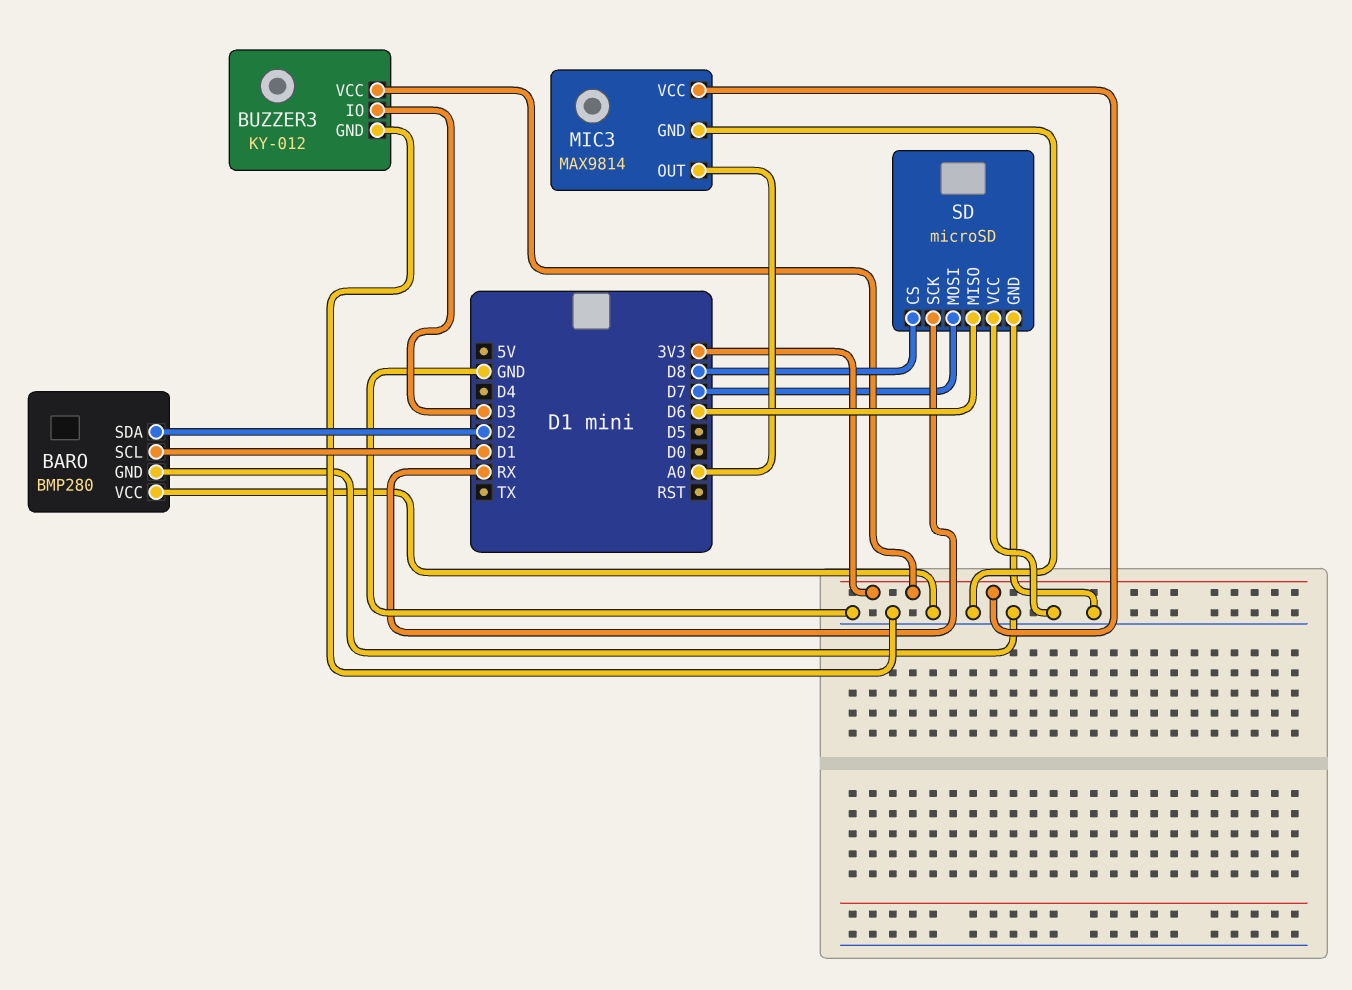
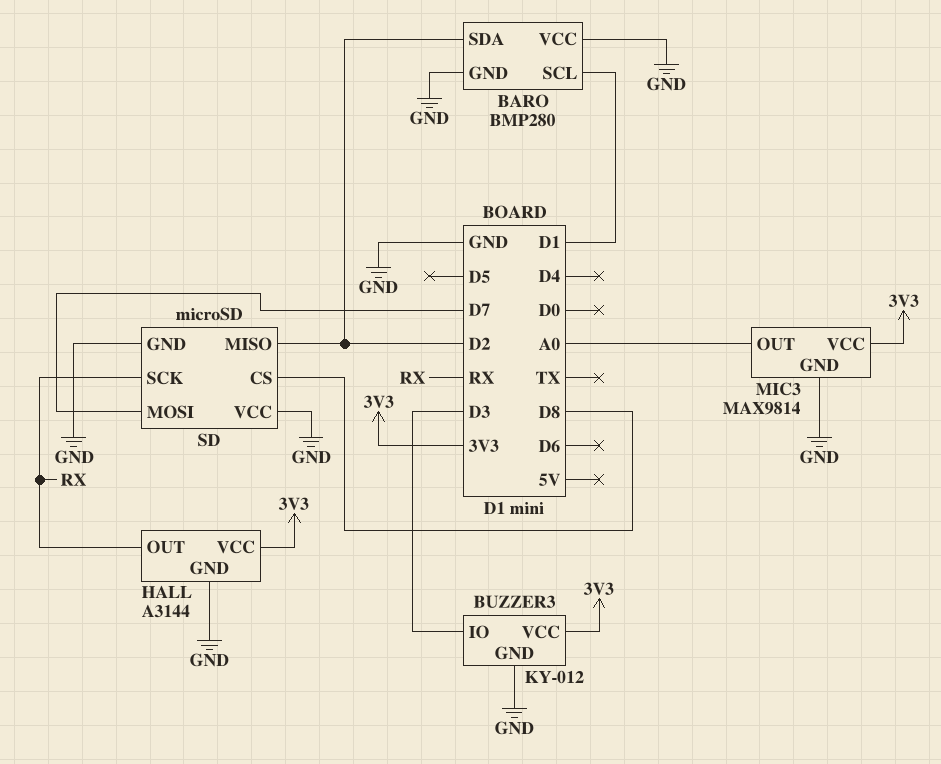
HALL: none -> A3144
HALL pin GND: none -> GND
HALL pin OUT: none -> RX
HALL pin VCC: none -> 3V3
SD pin MISO: D6 -> D2

